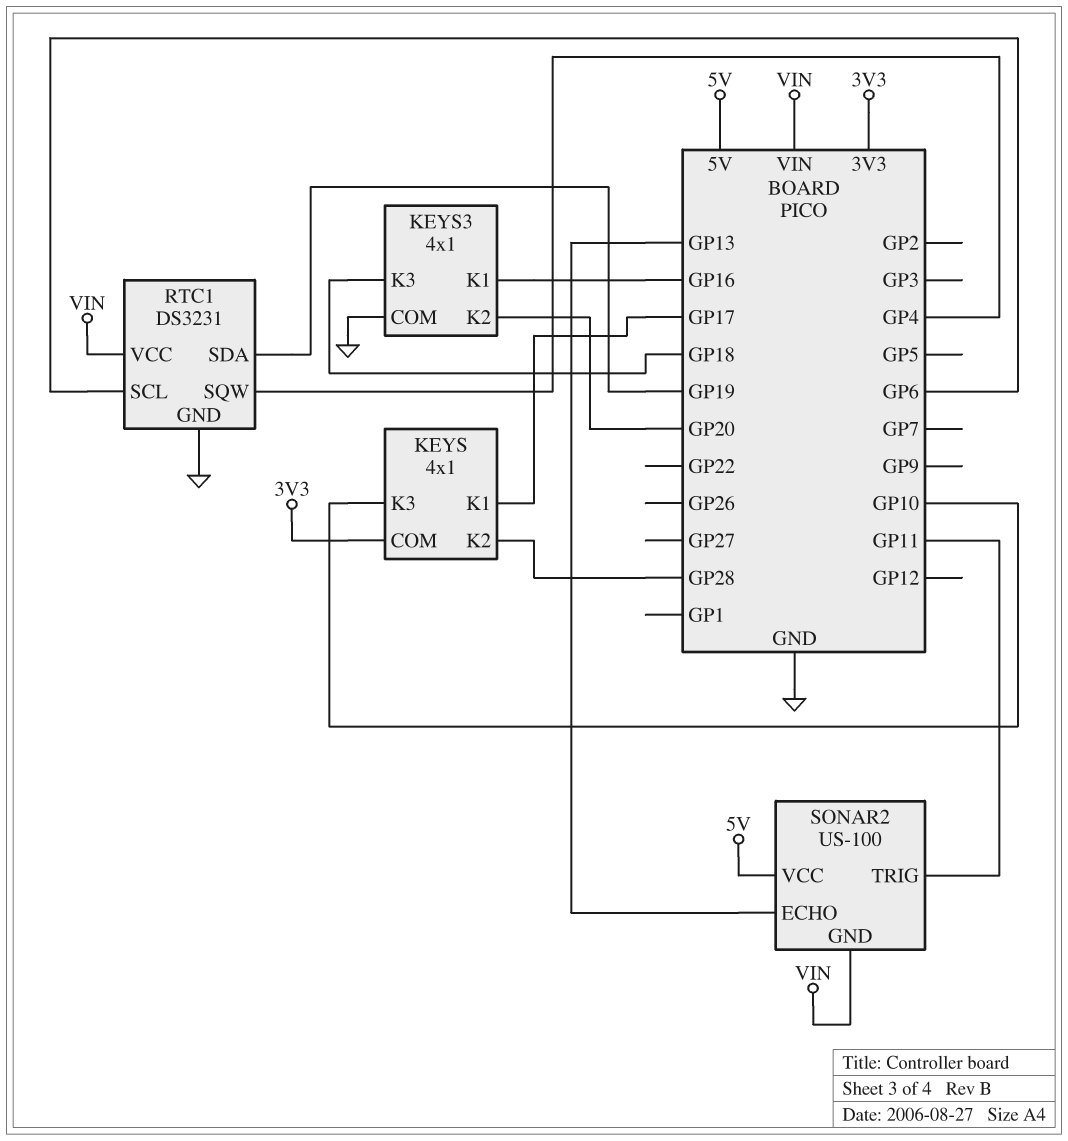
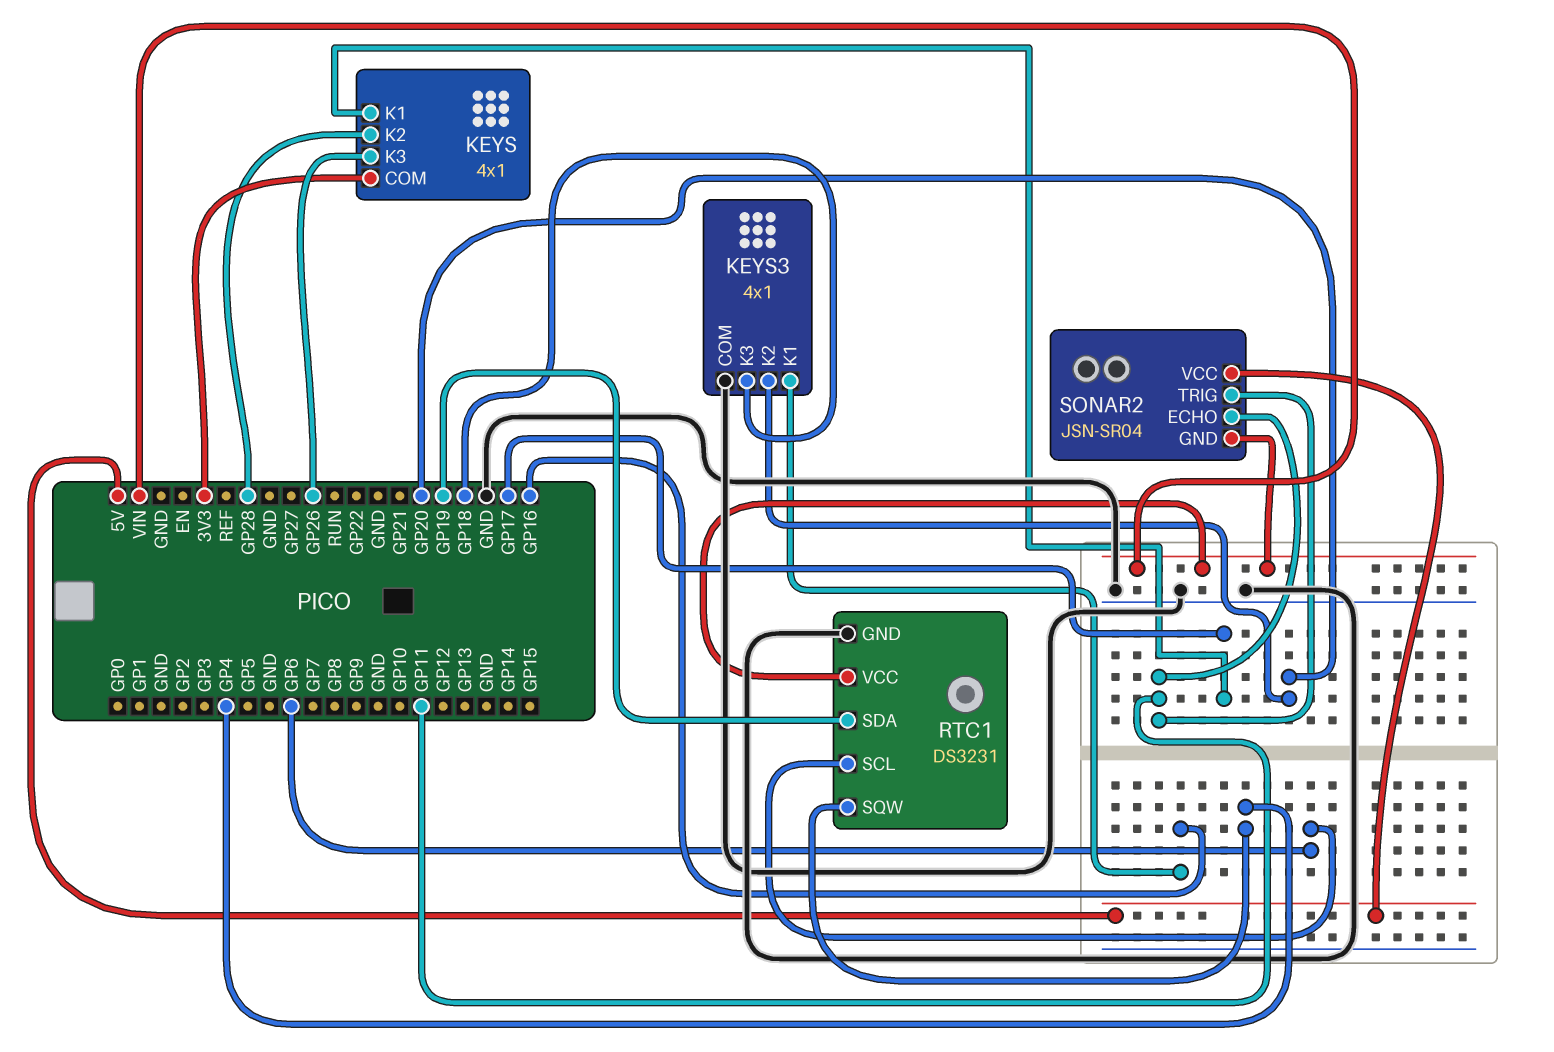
KEYS pin K3: GP10 -> GP26
SONAR2: US-100 -> JSN-SR04
SONAR2 pin ECHO: GP13 -> GP11

